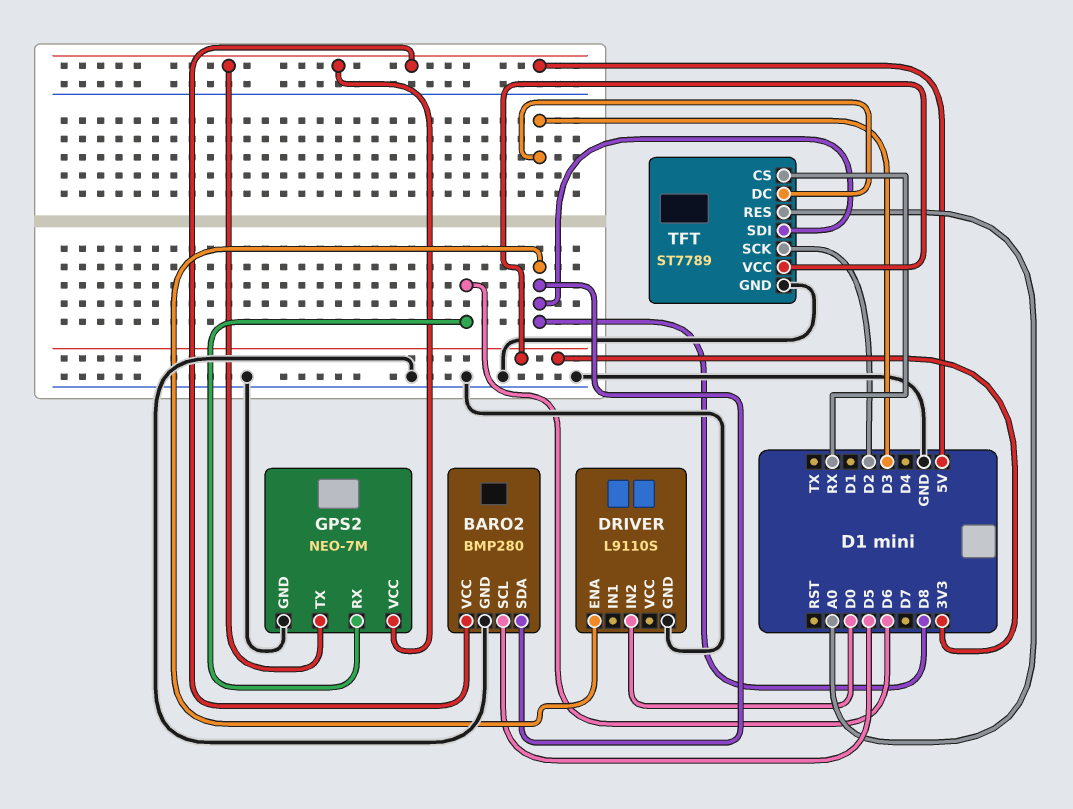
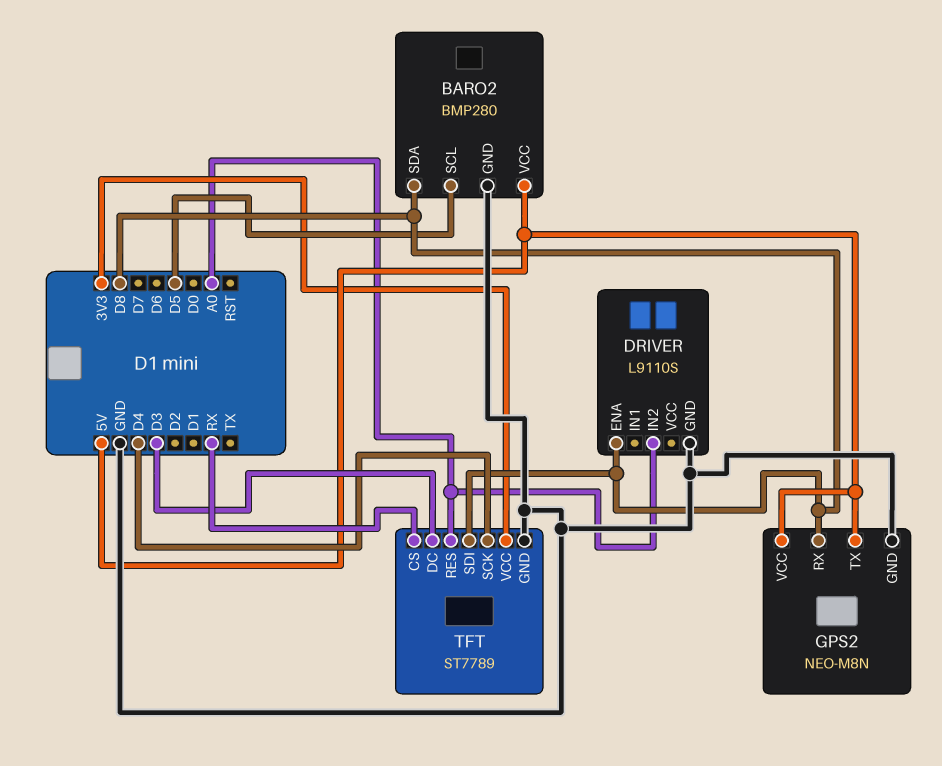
DRIVER pin IN2: D0 -> A0
GPS2: NEO-7M -> NEO-M8N
GPS2 pin RX: D6 -> D8
TFT pin SCK: D2 -> D4

